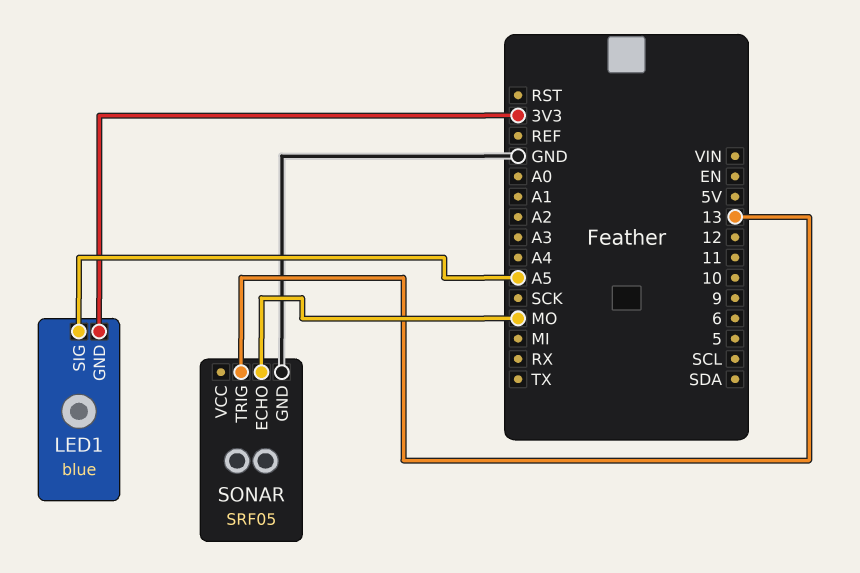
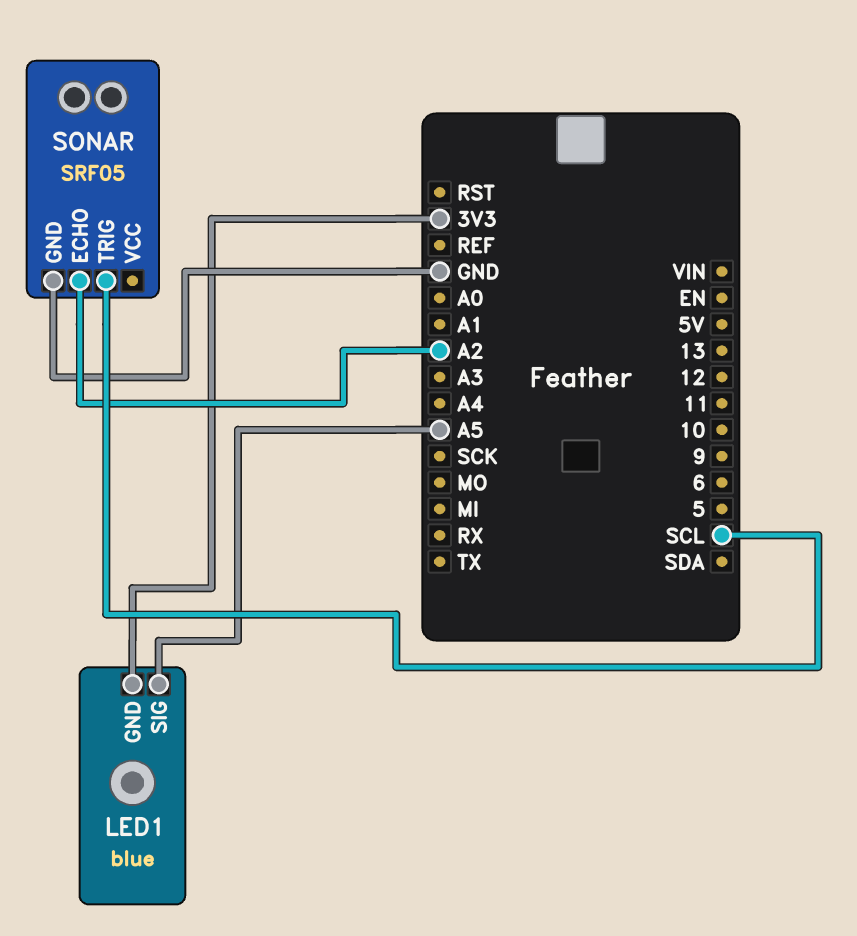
SONAR pin ECHO: MO -> A2
SONAR pin TRIG: 13 -> SCL

